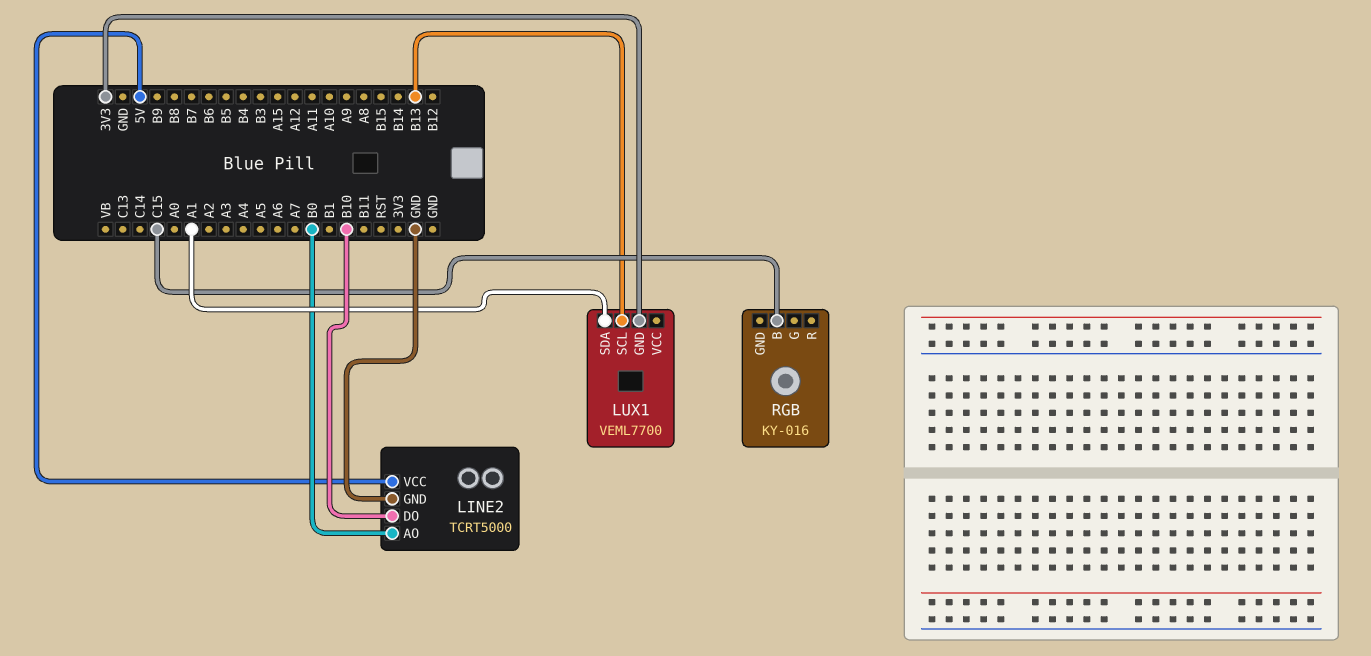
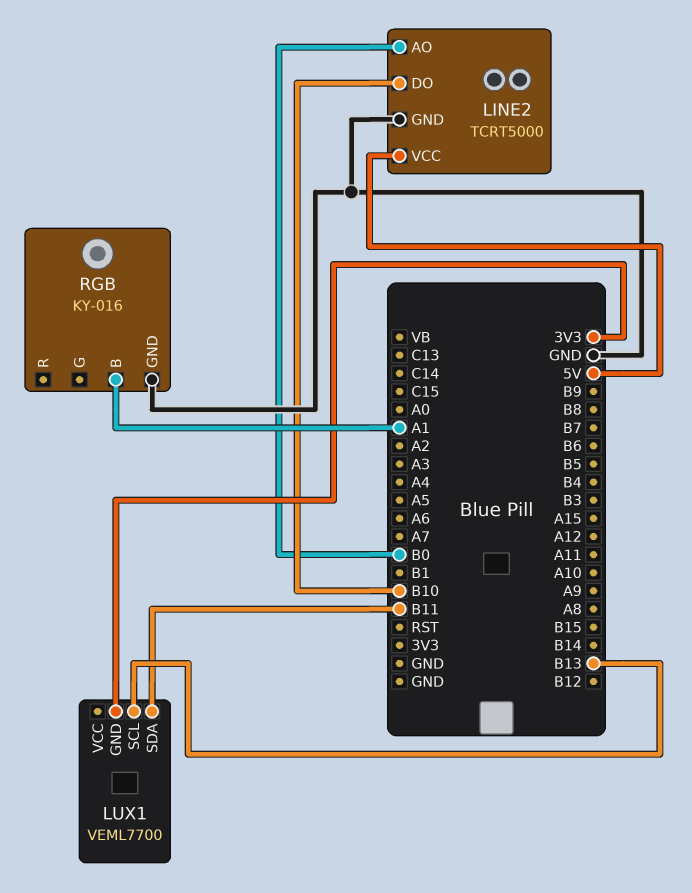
LUX1 pin SDA: A1 -> B11
RGB pin B: C15 -> A1
RGB pin GND: none -> GND

